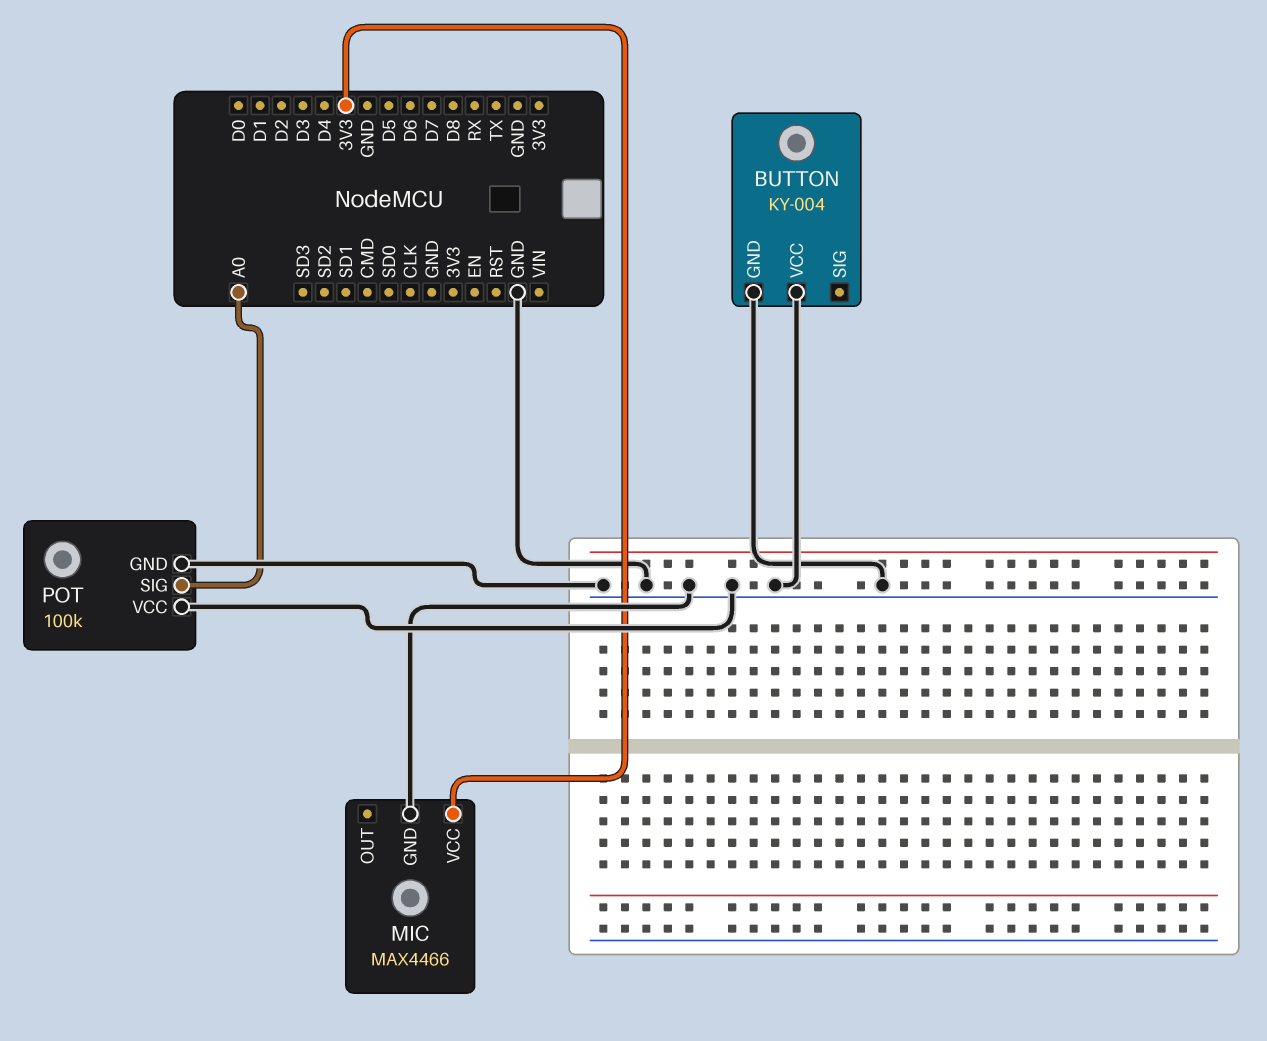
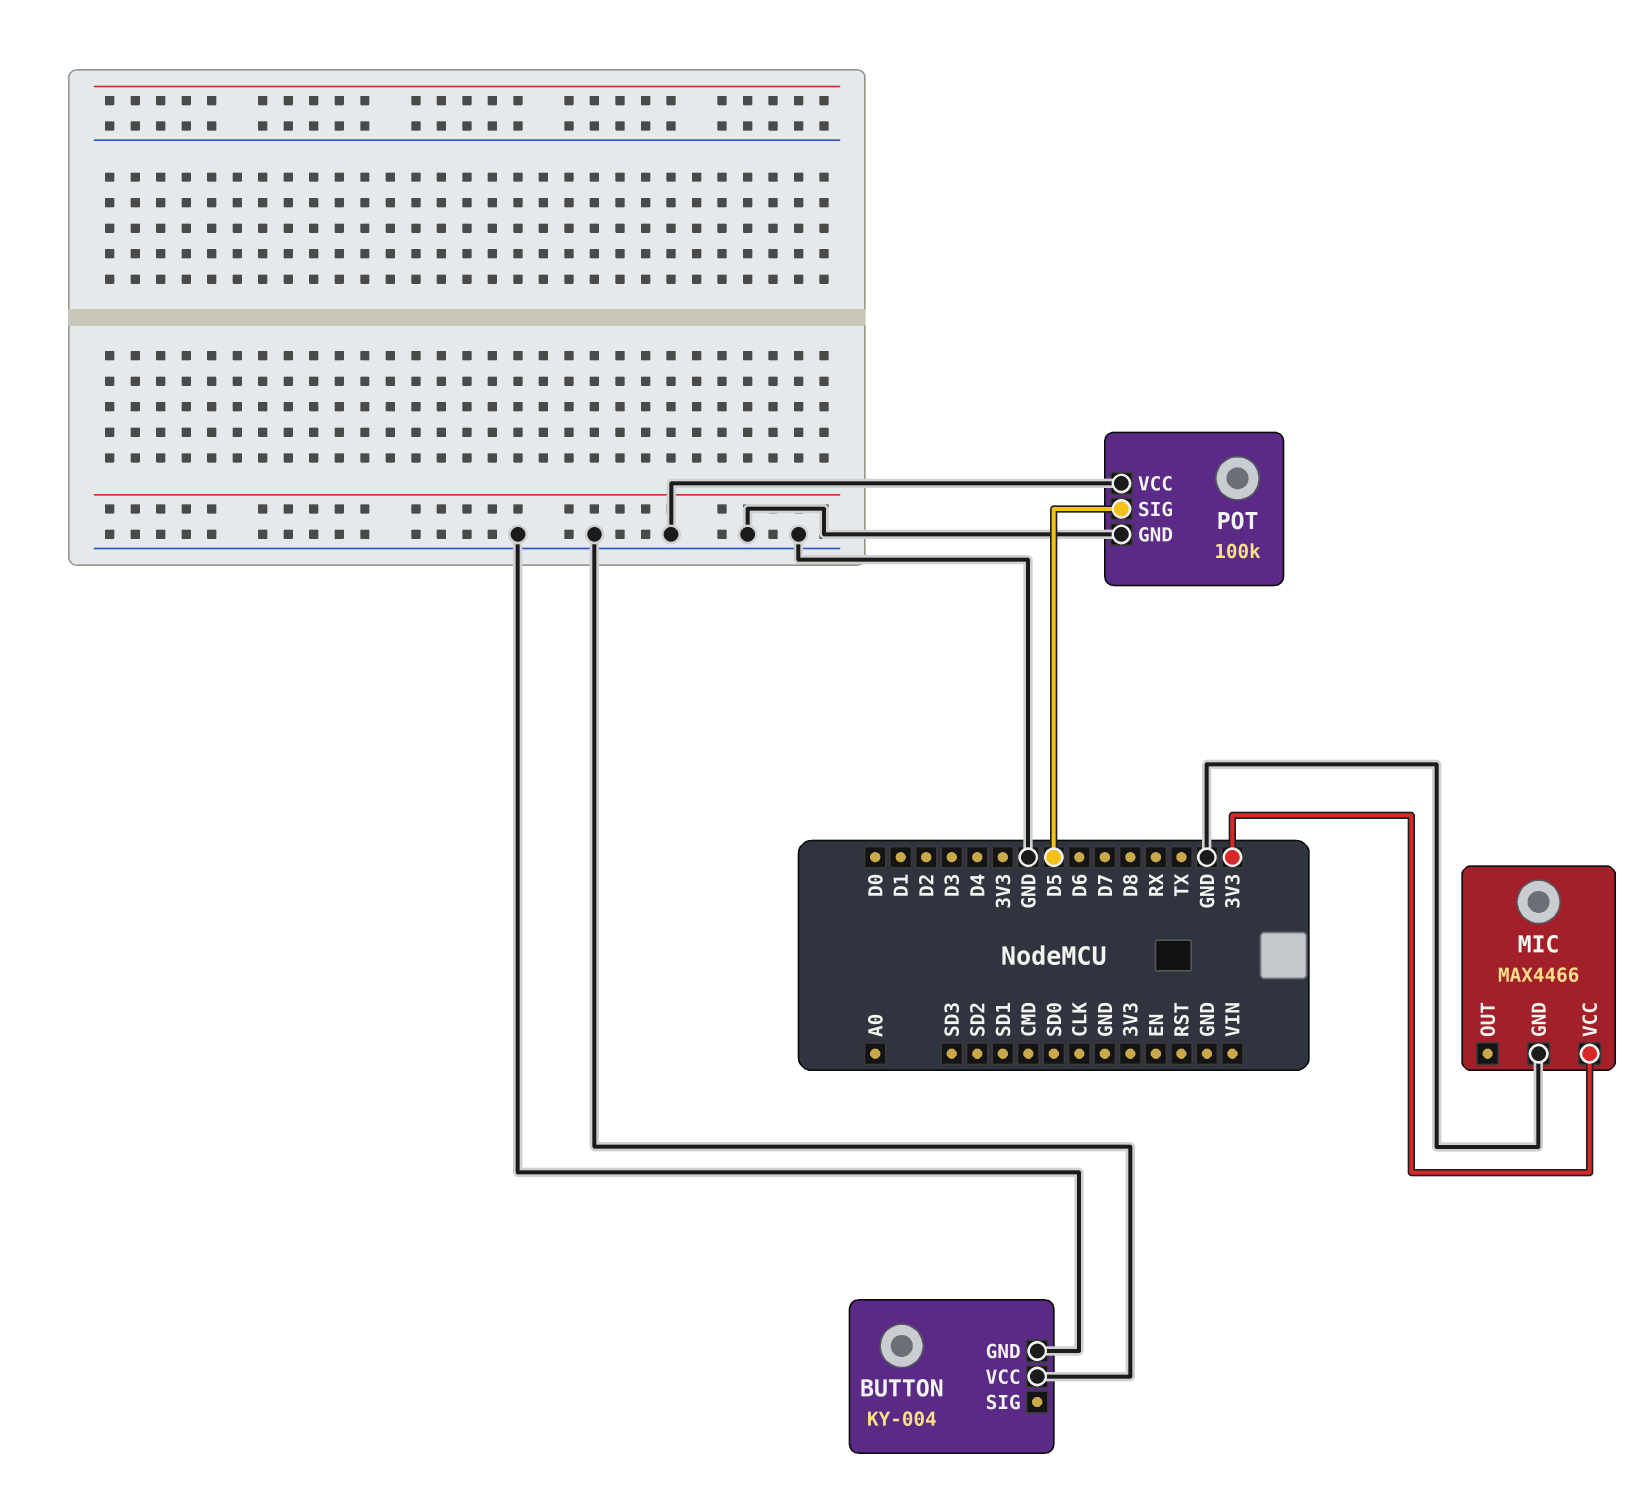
POT pin SIG: A0 -> D5

